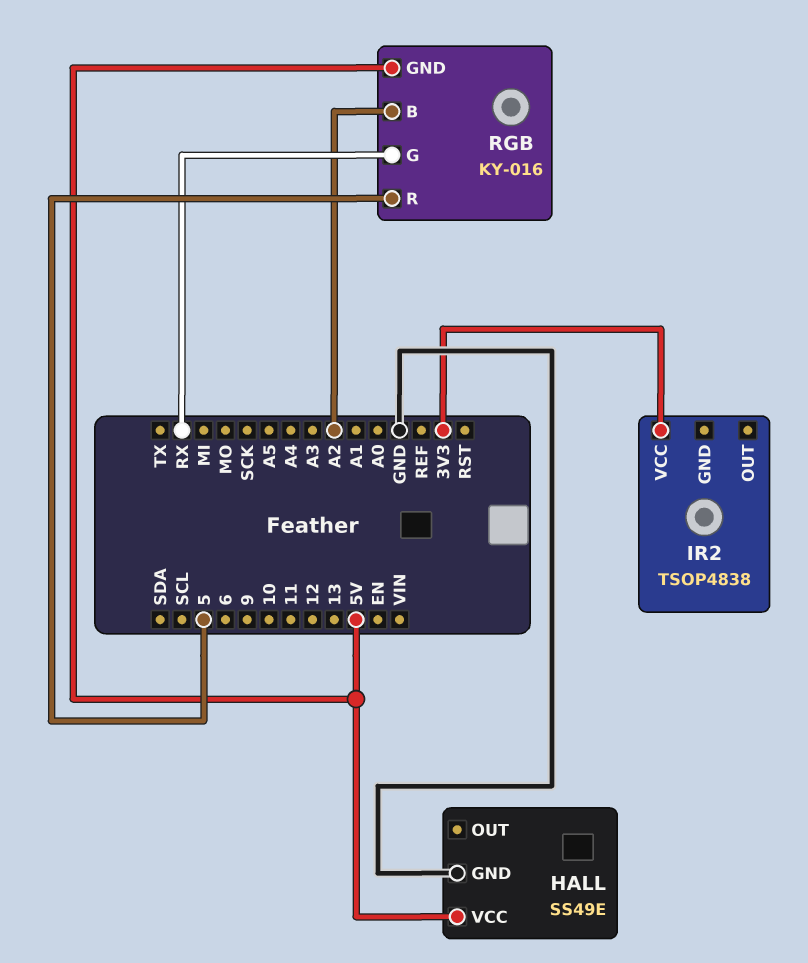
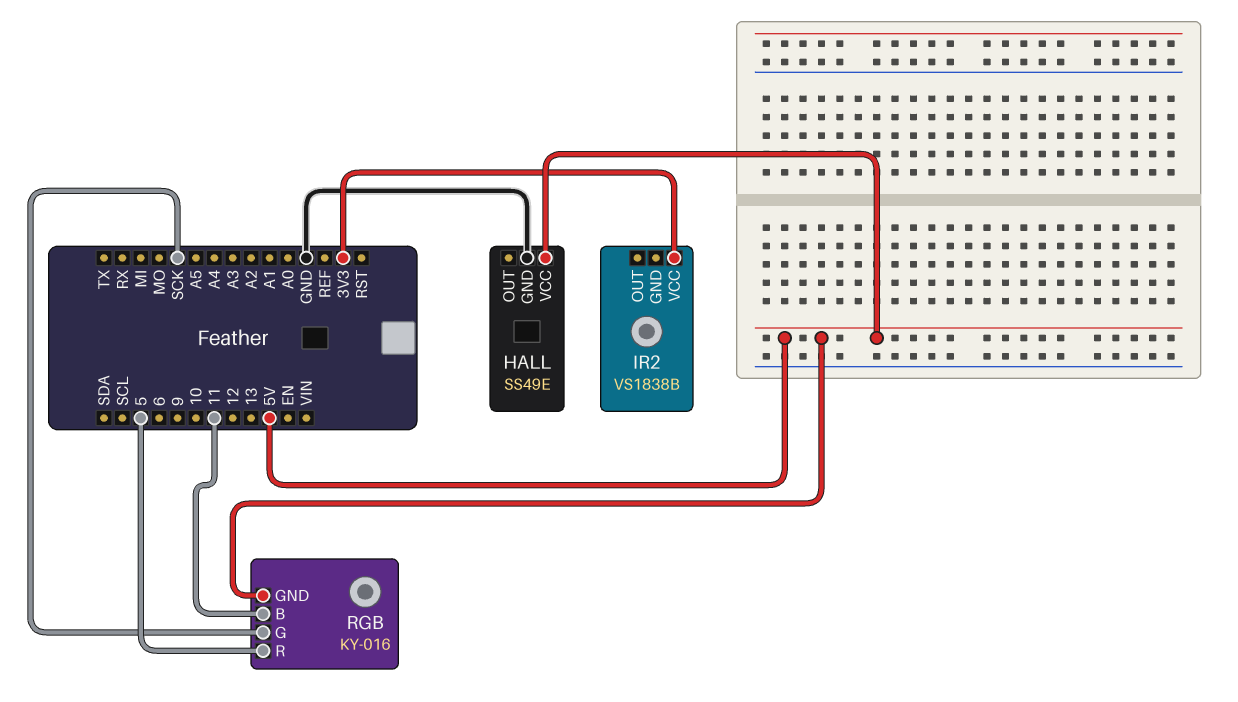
IR2: TSOP4838 -> VS1838B
RGB pin B: A2 -> 11
RGB pin G: RX -> SCK

